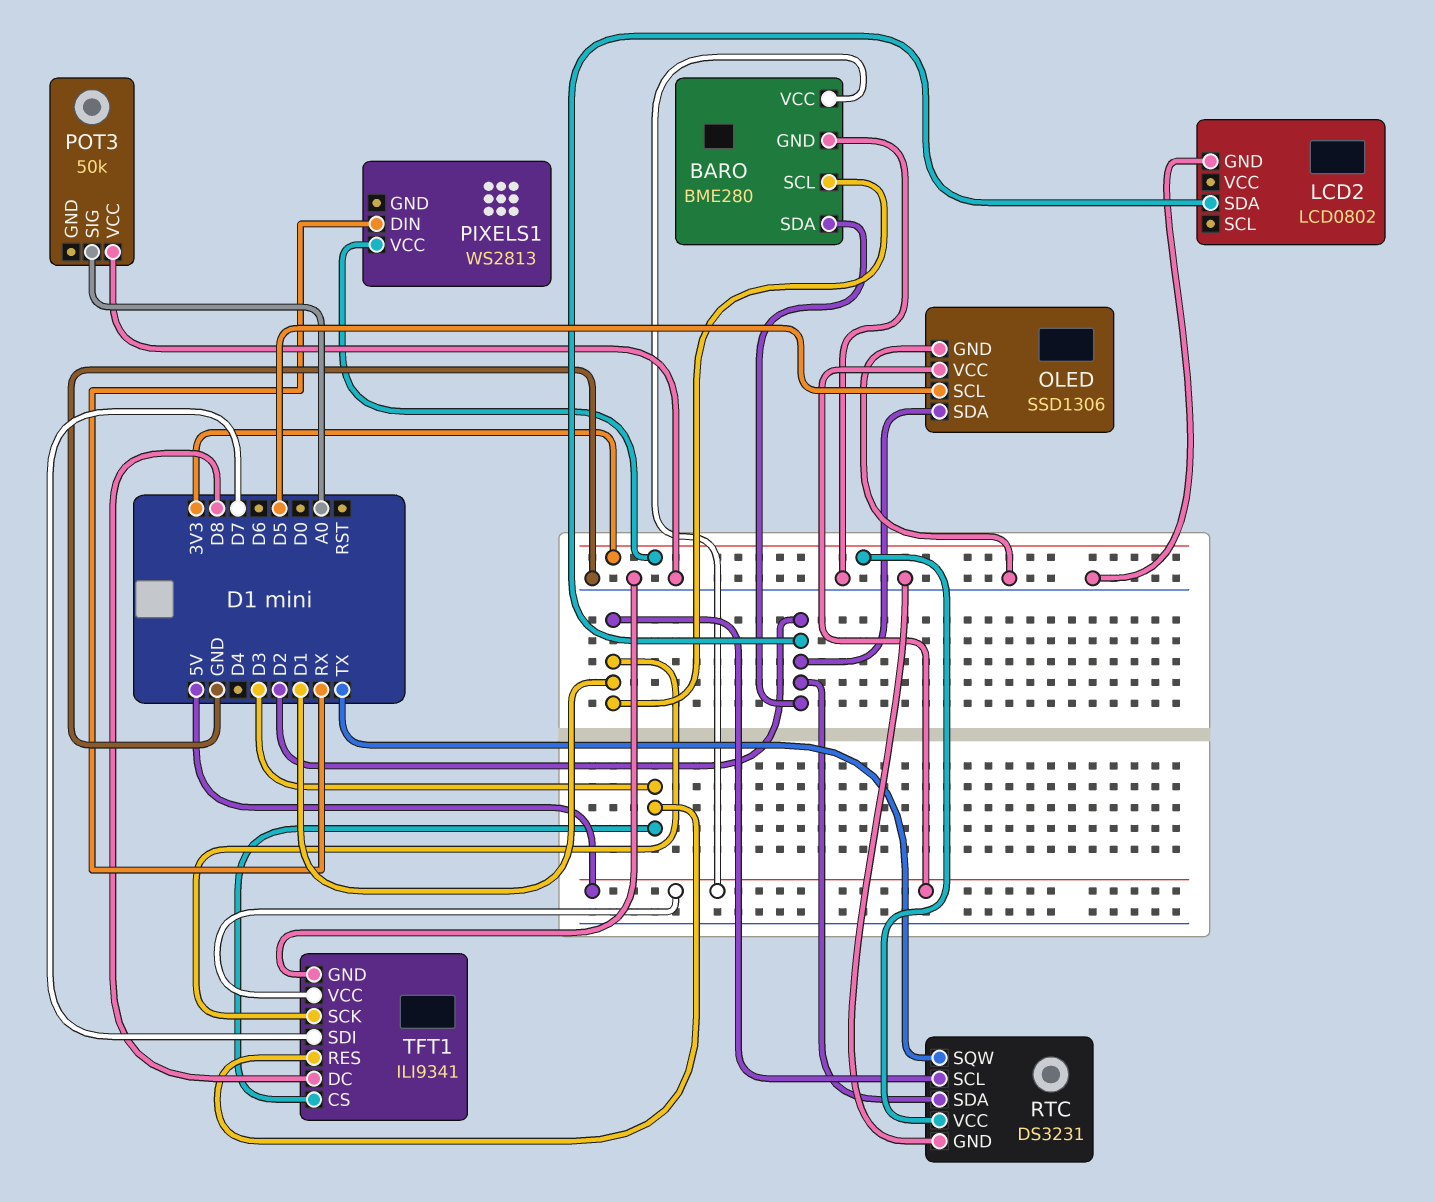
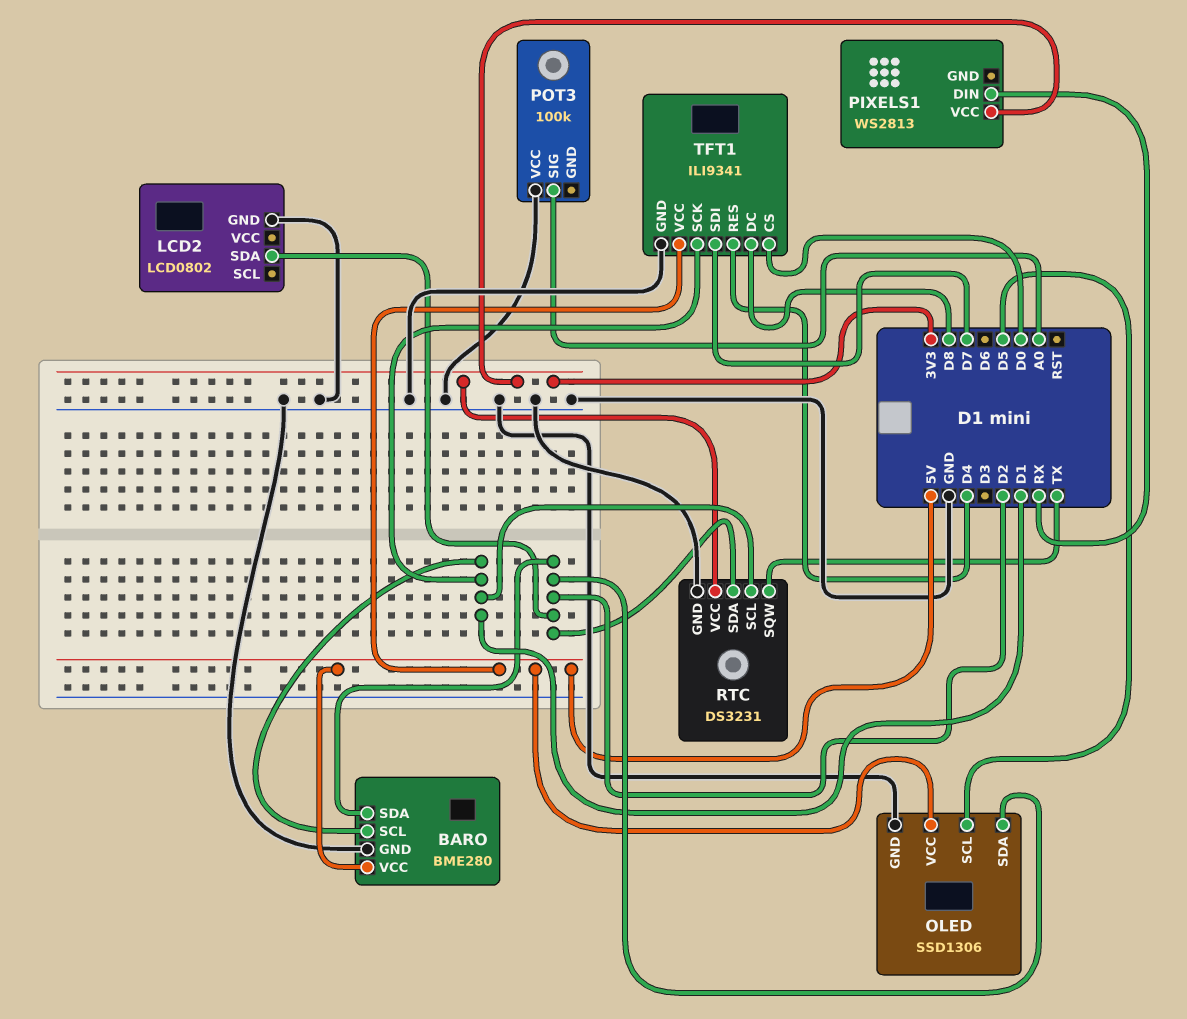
POT3: 50k -> 100k
TFT1 pin CS: D3 -> D0
TFT1 pin RES: D3 -> D4

